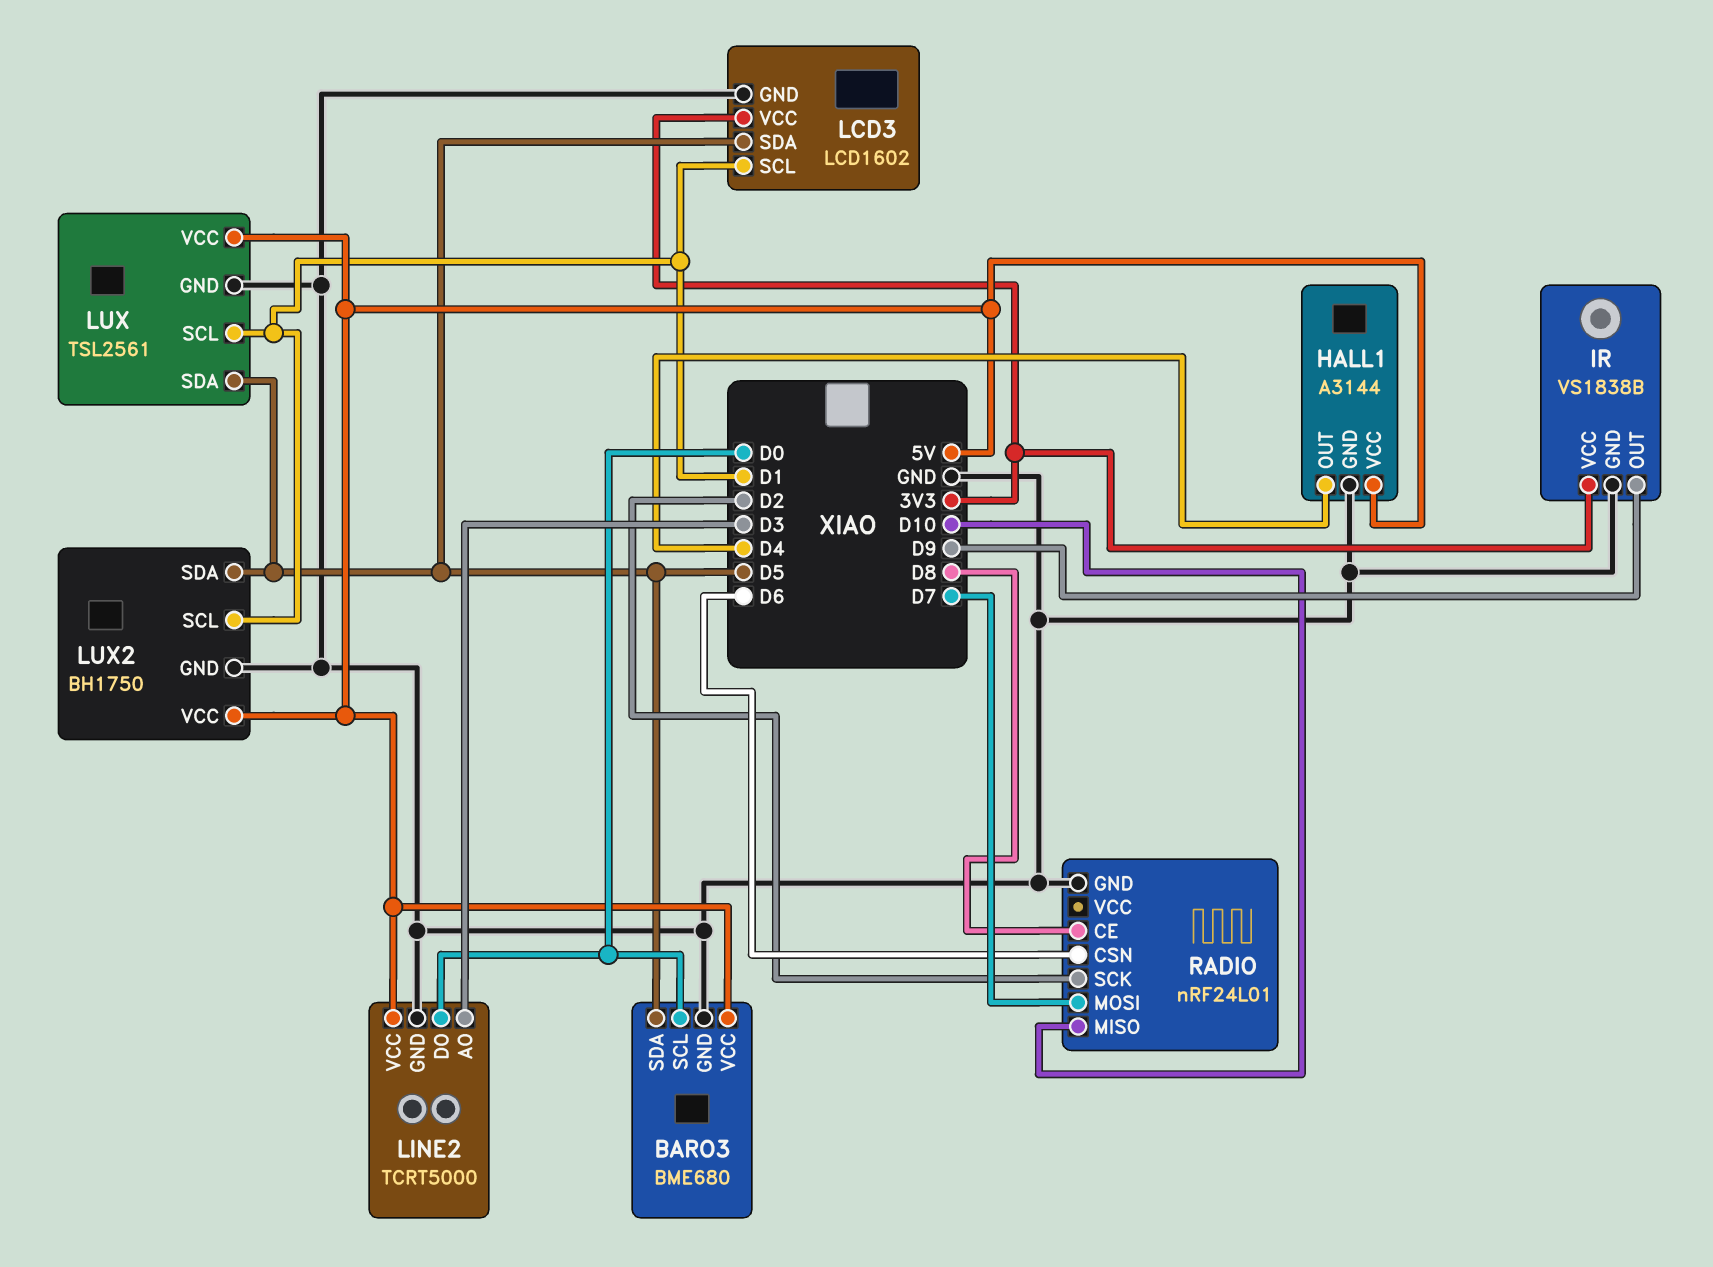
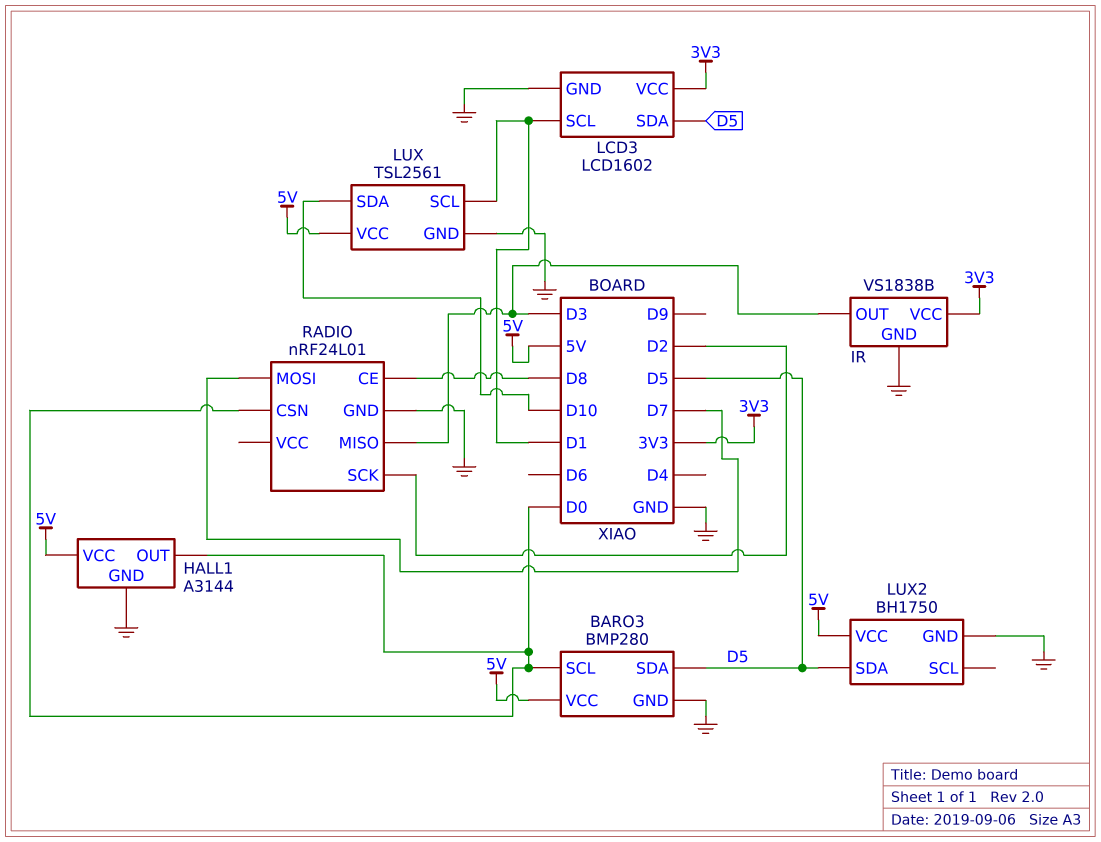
BARO3: BME680 -> BMP280
HALL1 pin OUT: D4 -> D0
IR pin OUT: D9 -> D3
LINE2: TCRT5000 -> none
LINE2 pin AO: D3 -> none
LINE2 pin DO: D0 -> none
LINE2 pin GND: GND -> none
LINE2 pin VCC: 5V -> none
LUX pin SDA: D5 -> D10
LUX2 pin SCL: D1 -> none
RADIO pin CSN: D6 -> D0
RADIO pin MISO: D10 -> D3

